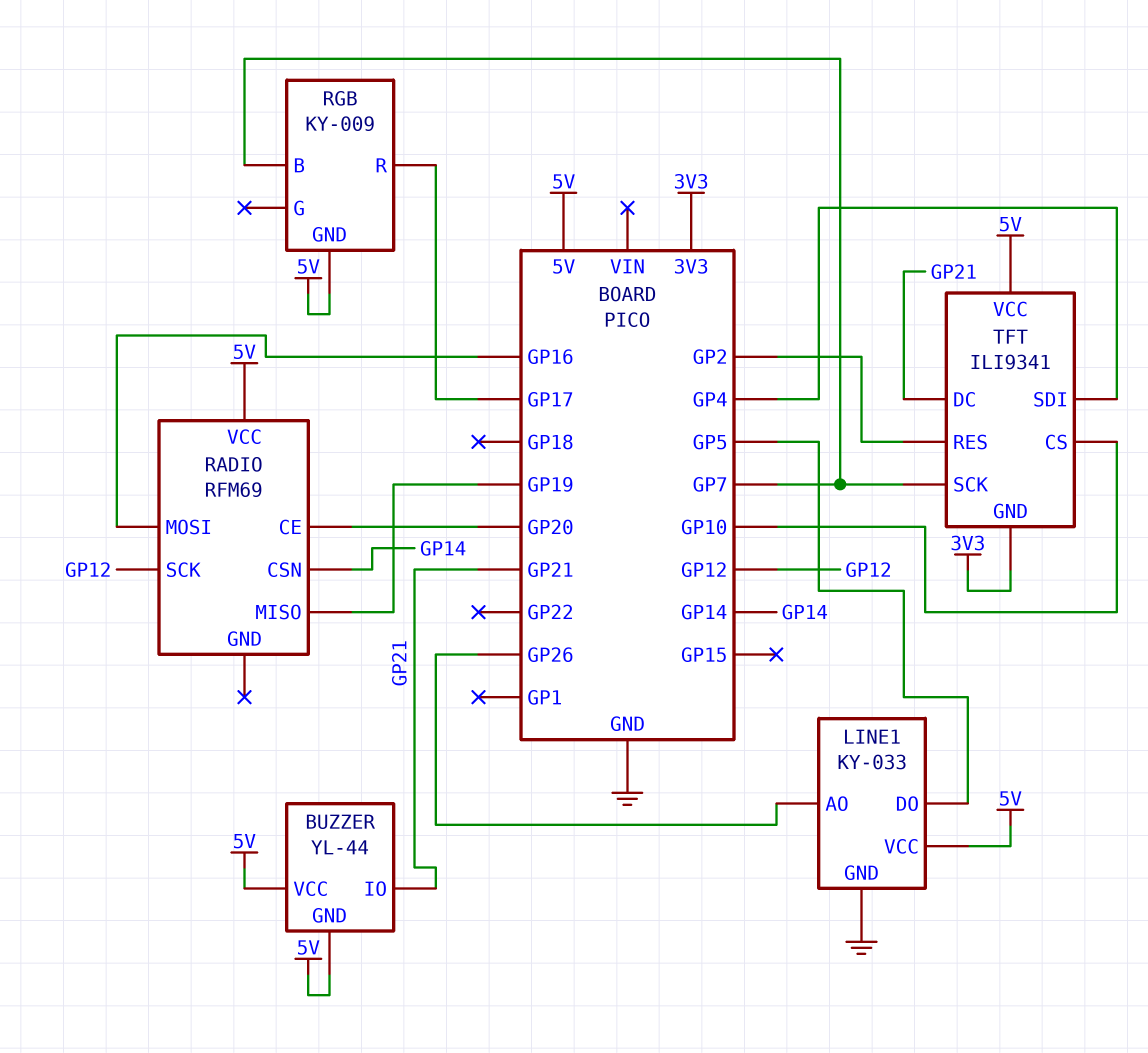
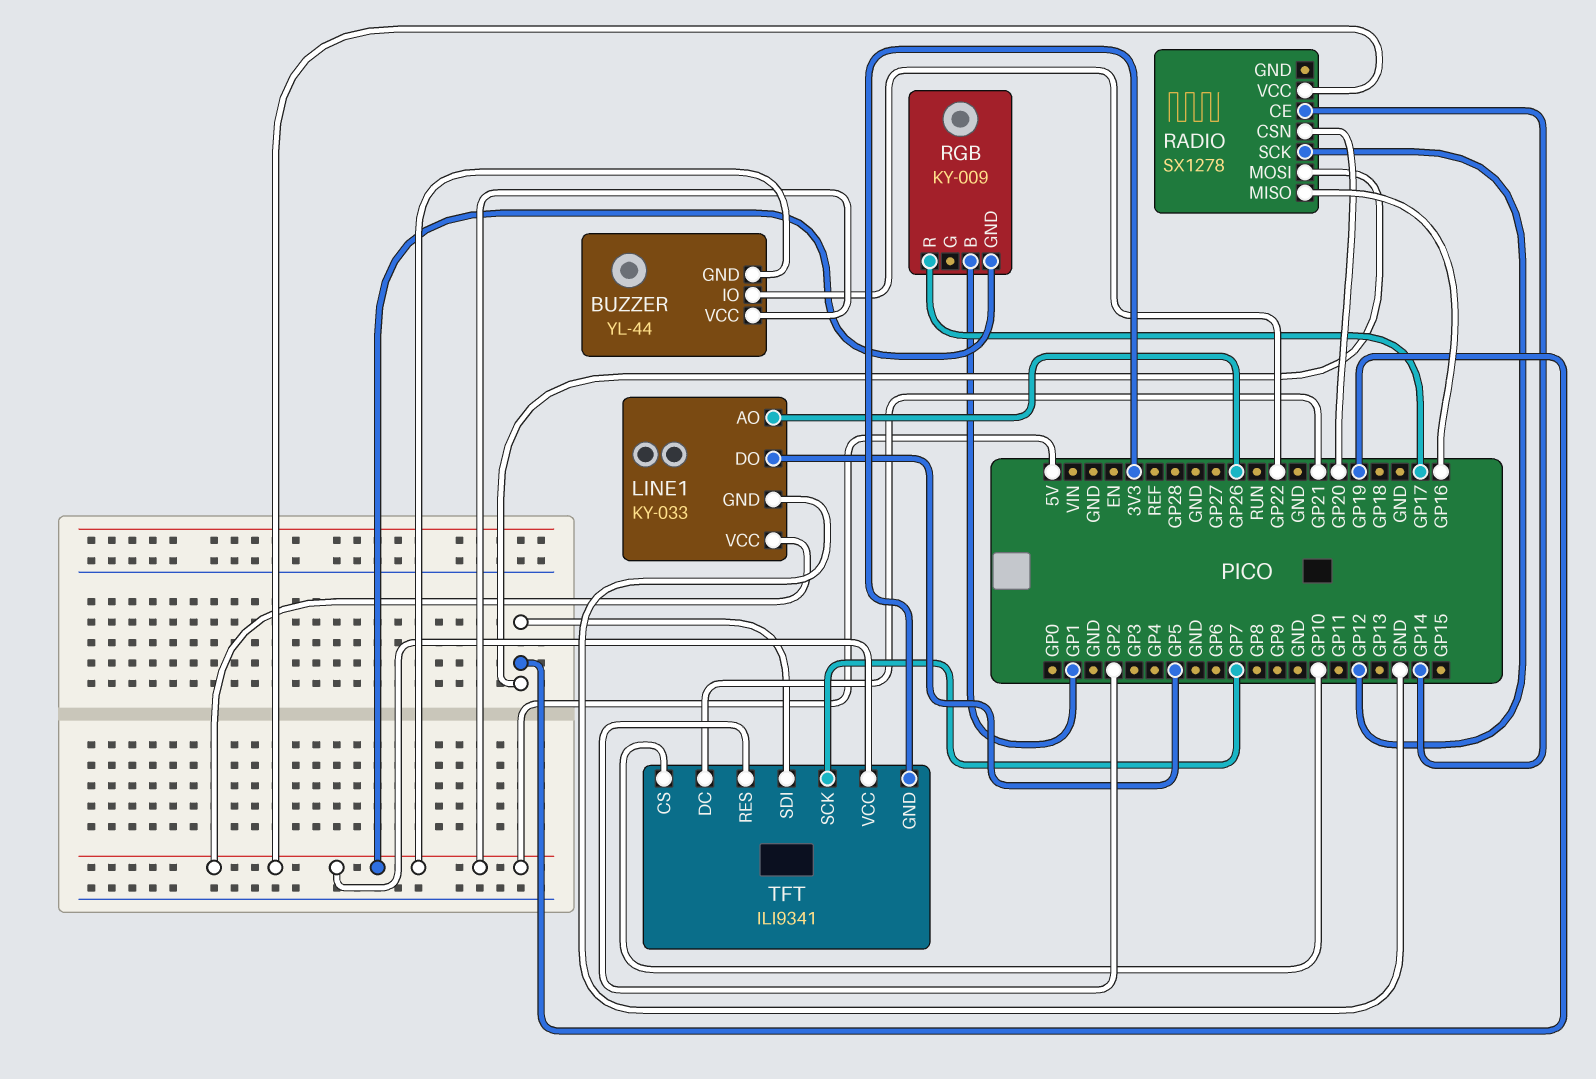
BUZZER pin IO: GP21 -> GP22
RADIO: RFM69 -> SX1278
RADIO pin CE: GP20 -> GP14
RADIO pin CSN: GP14 -> GP20
RADIO pin MISO: GP19 -> GP16
RADIO pin MOSI: GP16 -> GP19
RGB pin B: GP7 -> GP1
TFT pin SDI: GP4 -> GP19

